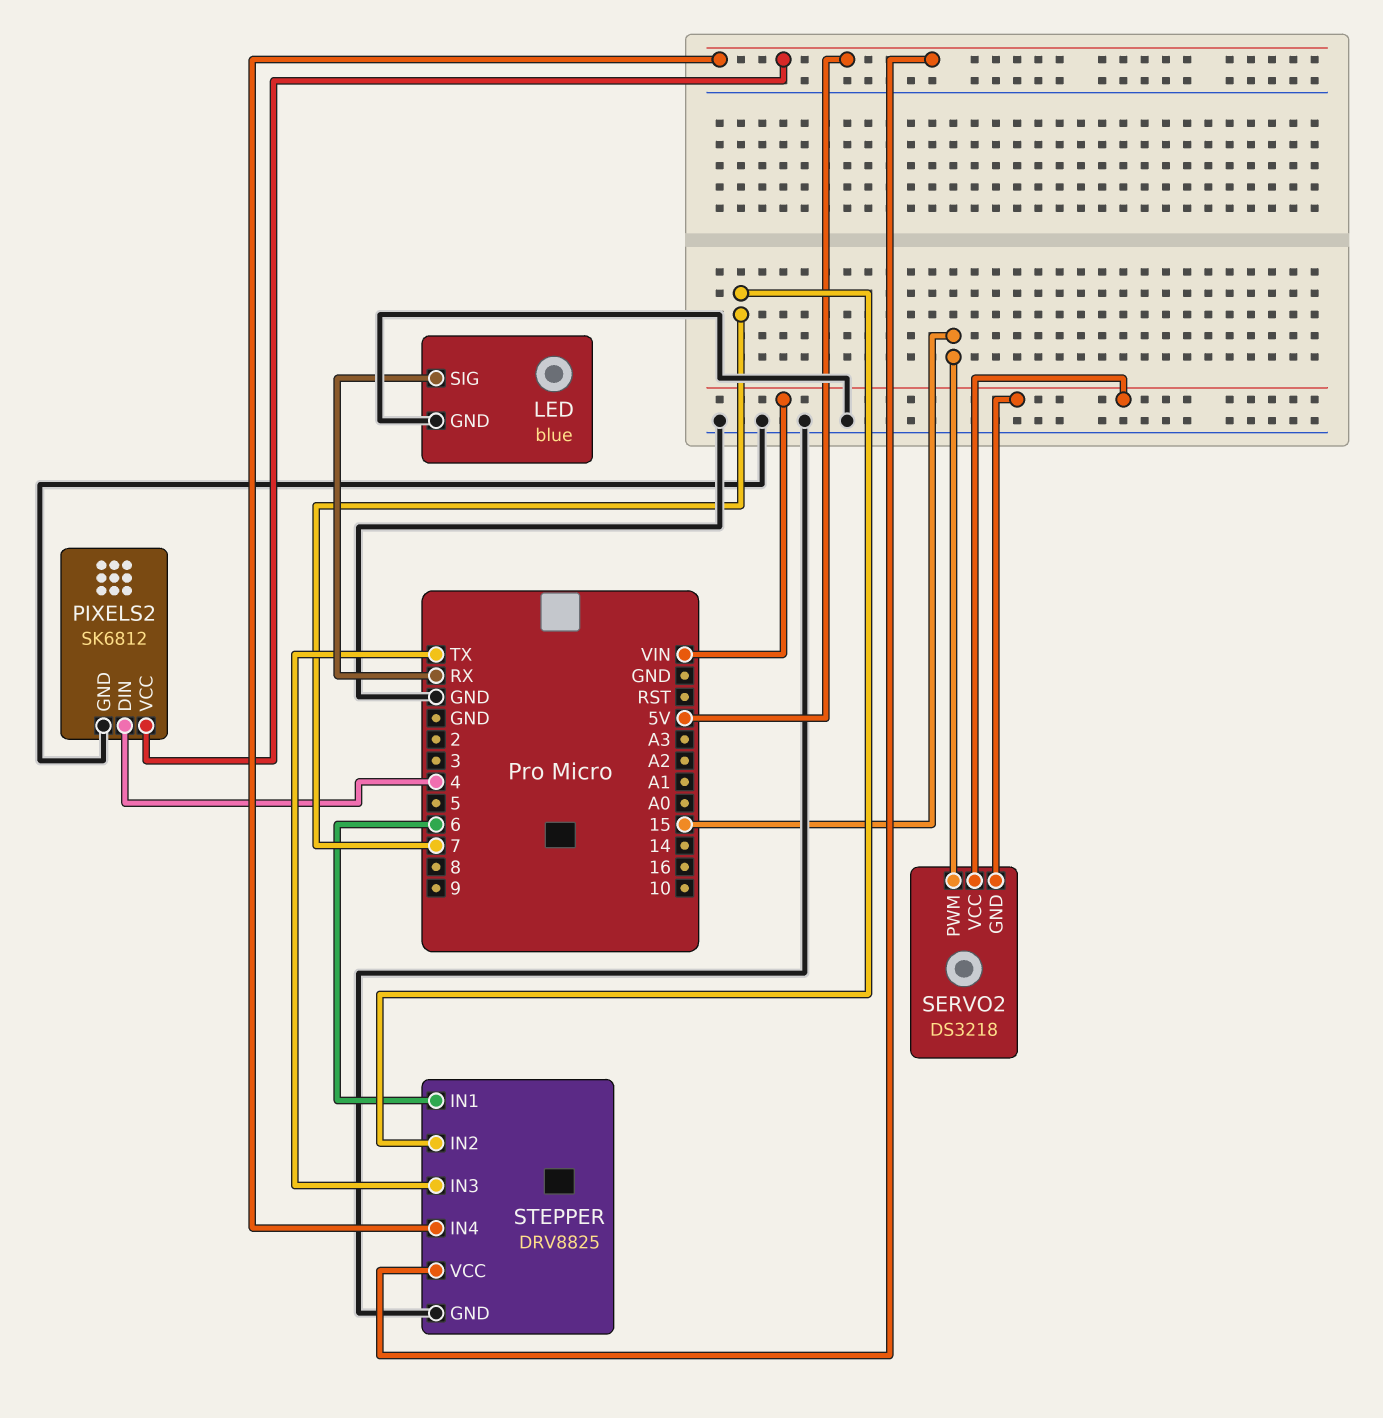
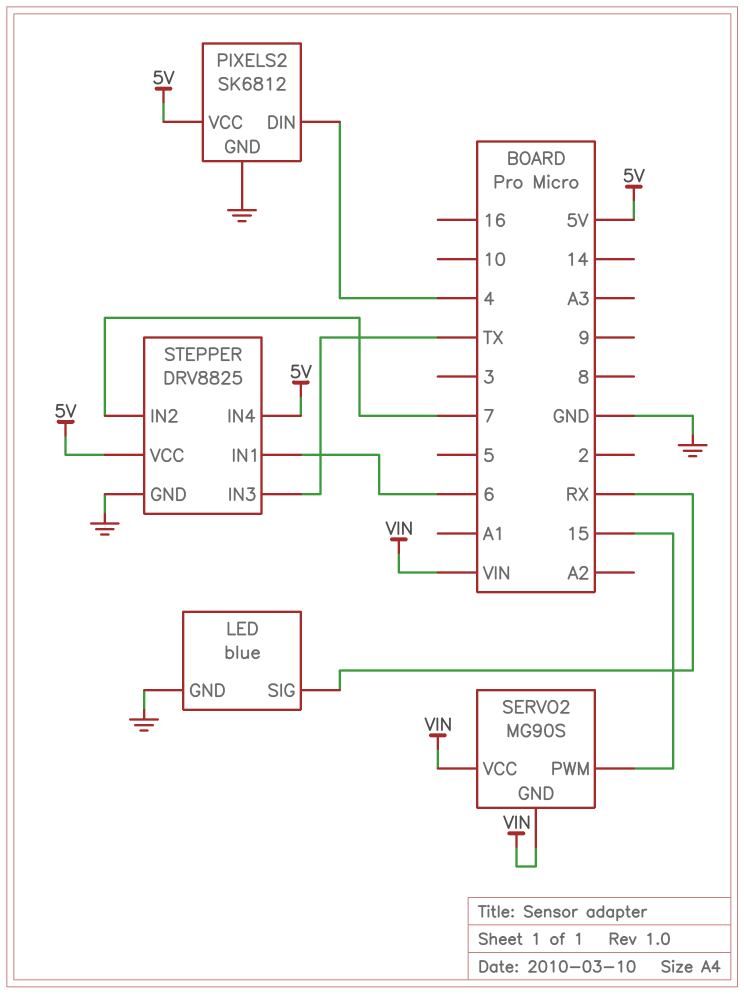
SERVO2: DS3218 -> MG90S

